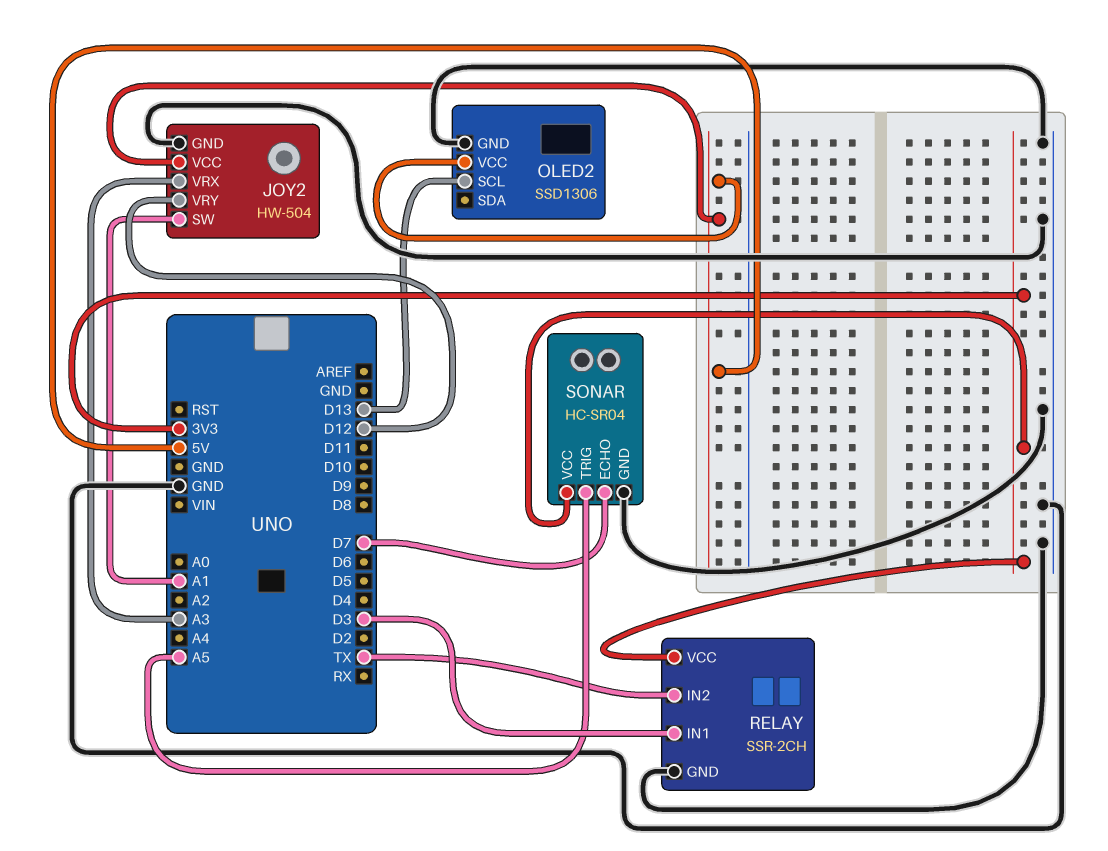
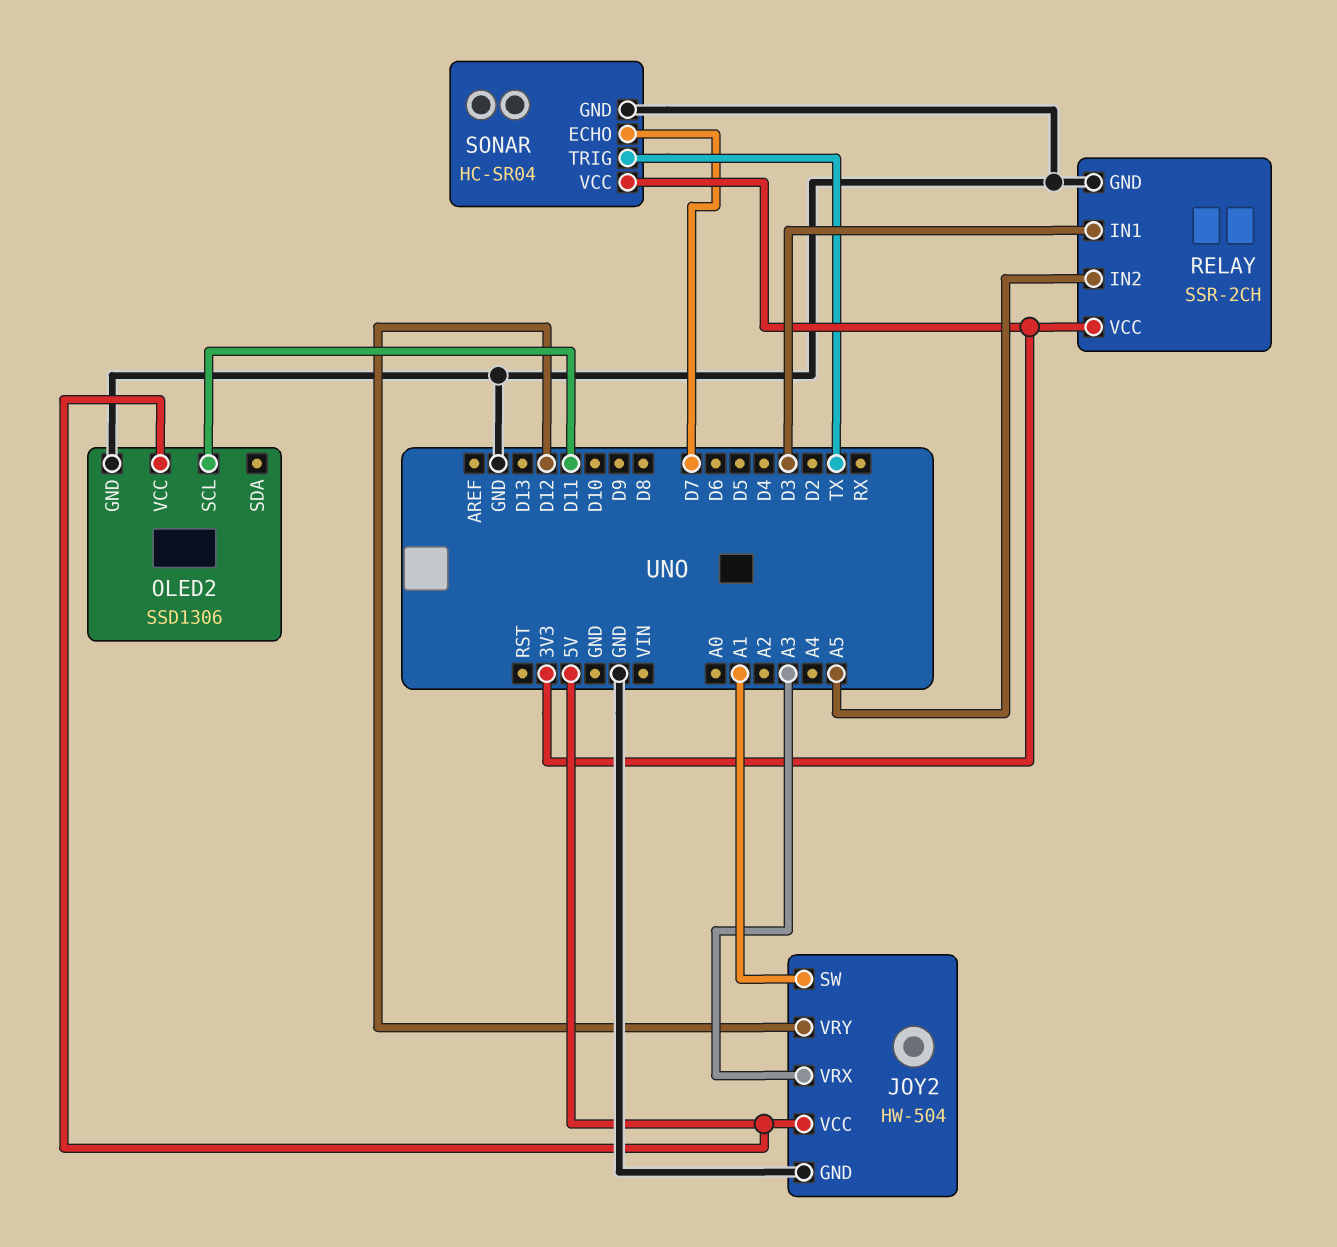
OLED2 pin SCL: D13 -> D11
RELAY pin IN2: TX -> A5
SONAR pin TRIG: A5 -> TX

